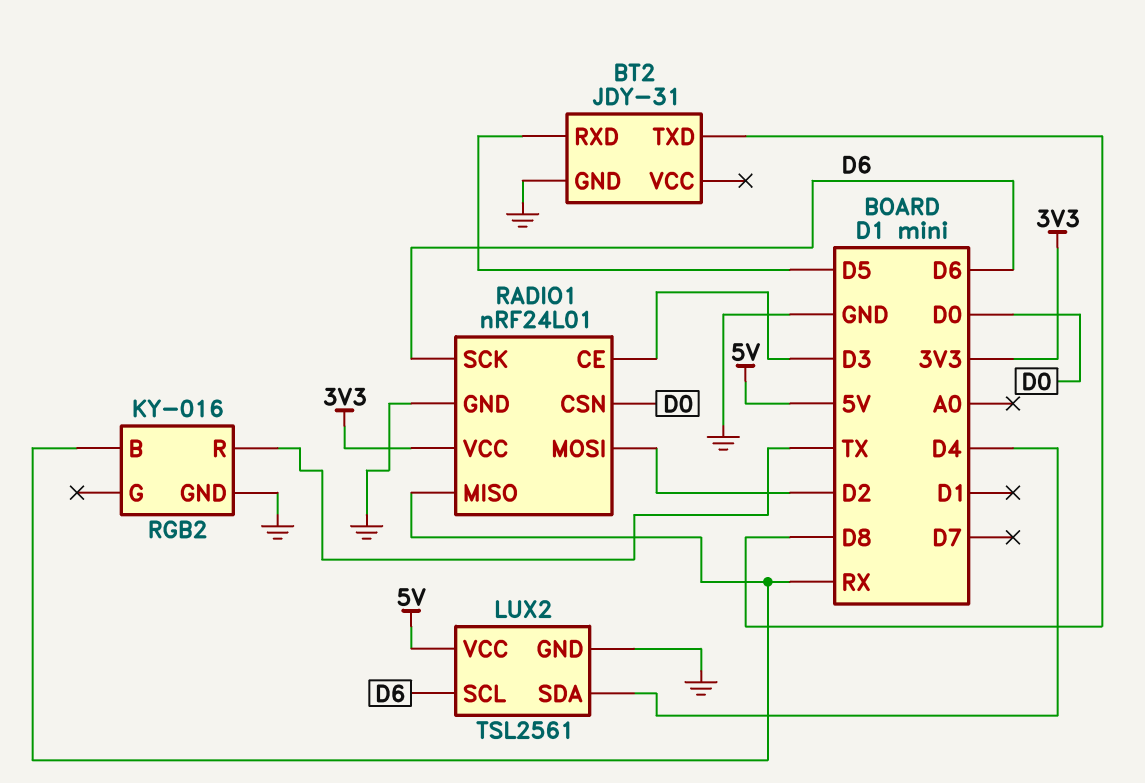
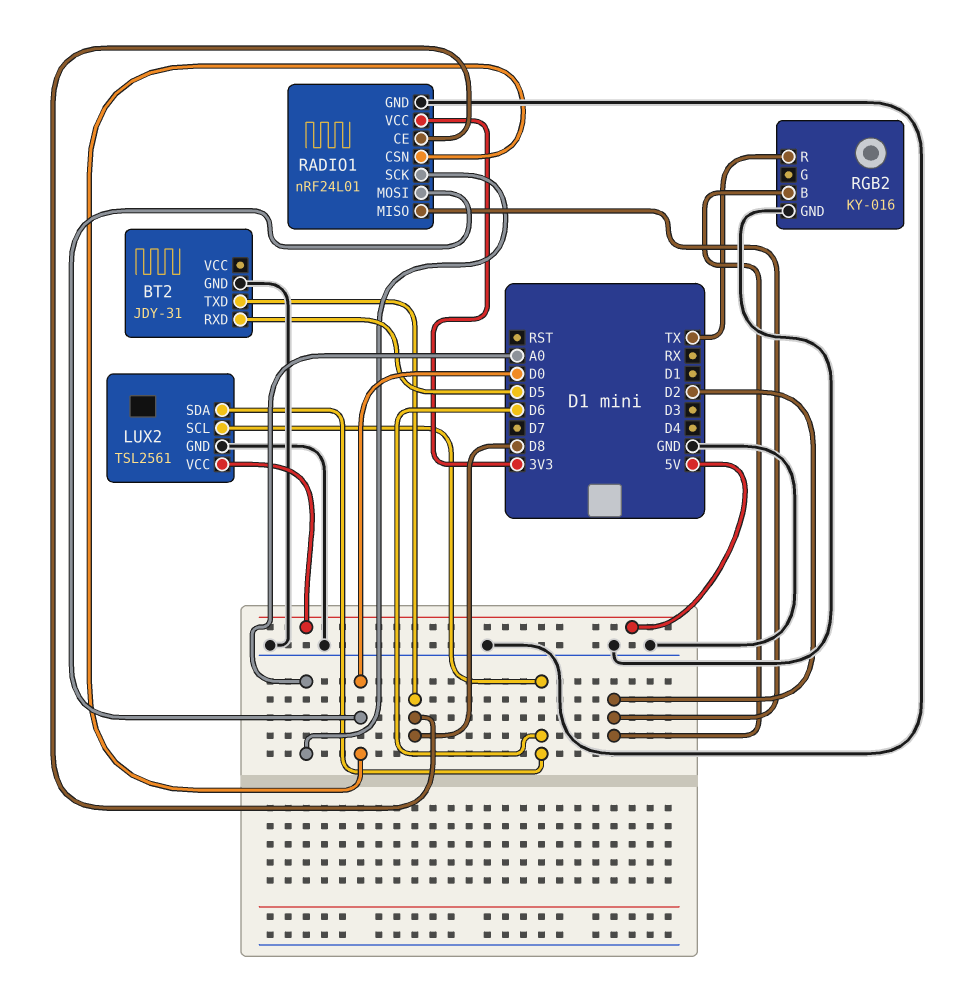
LUX2 pin SDA: D4 -> D6
RADIO1 pin CE: D3 -> D8
RADIO1 pin MISO: RX -> D2
RADIO1 pin MOSI: D2 -> D0
RADIO1 pin SCK: D6 -> A0
RGB2 pin B: RX -> D2

